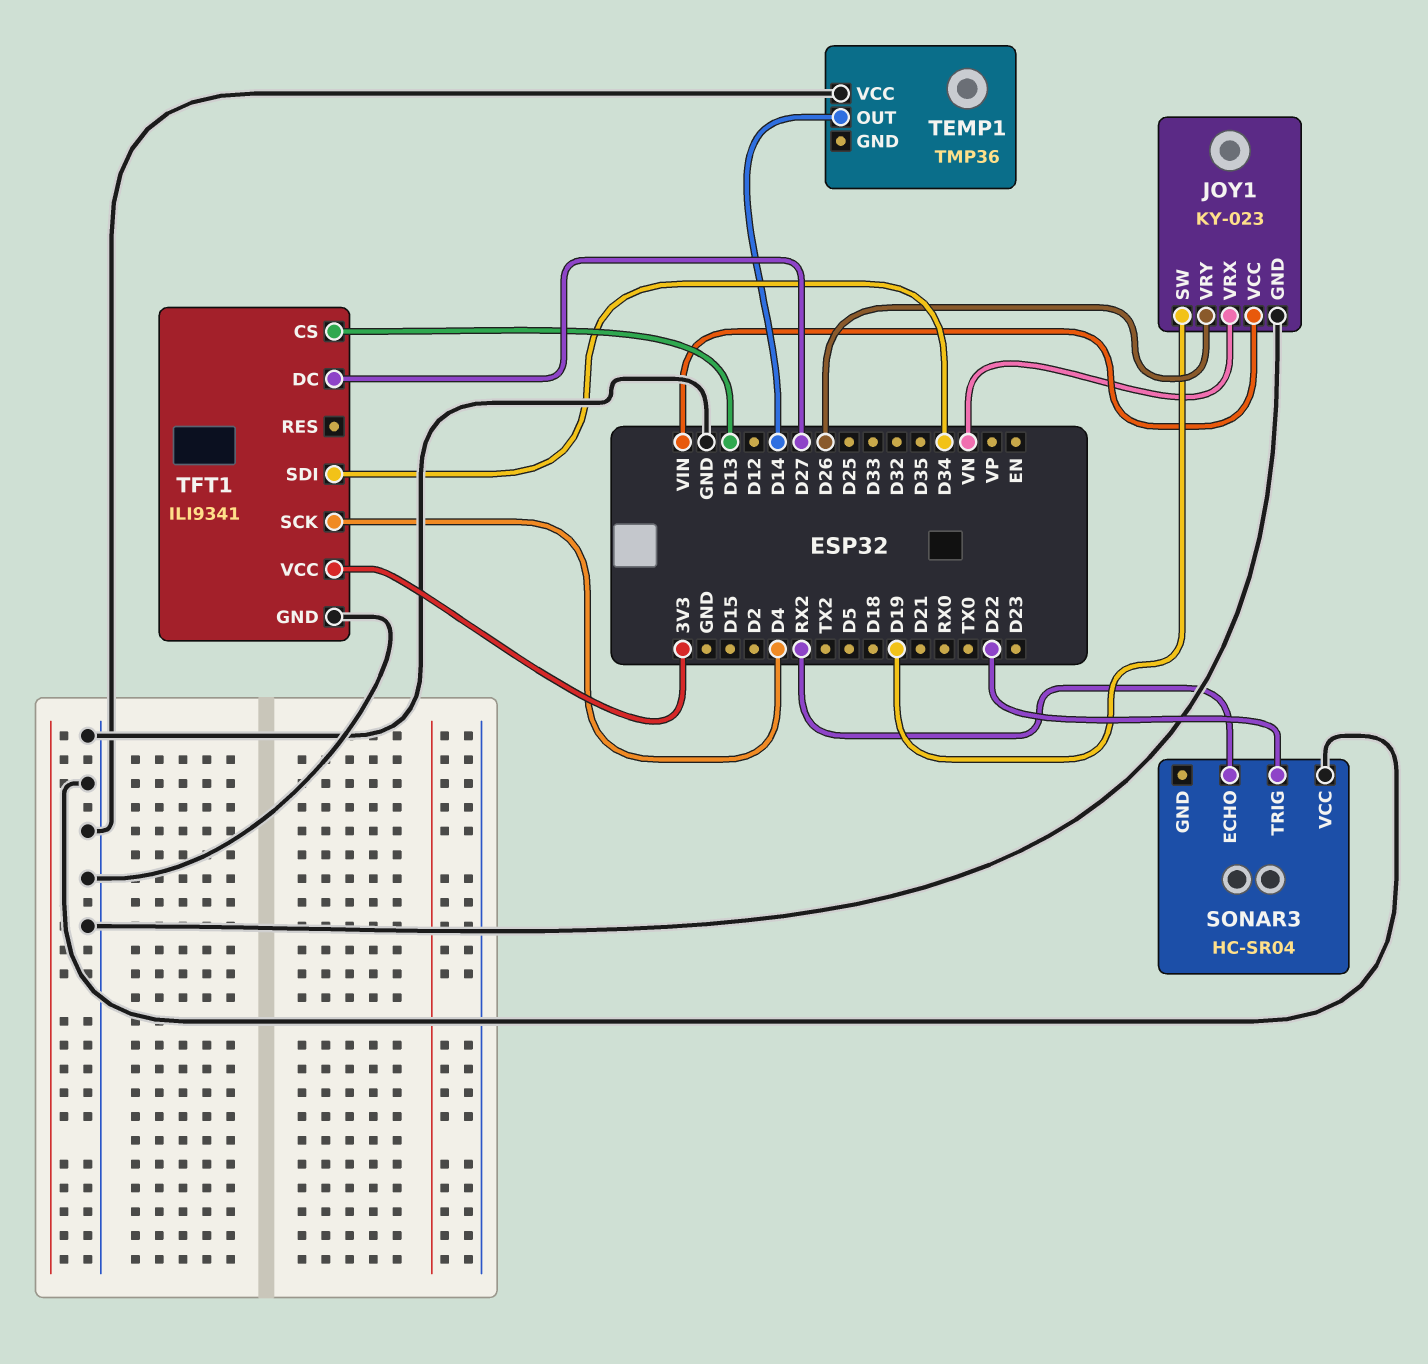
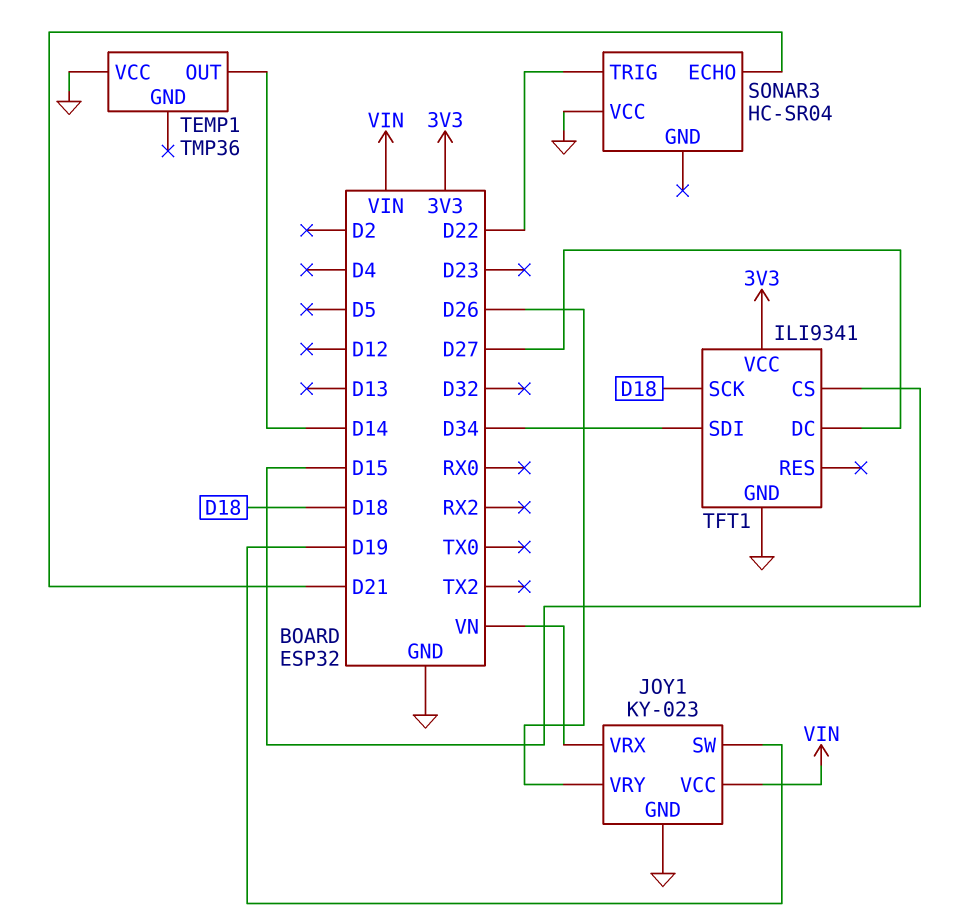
SONAR3 pin ECHO: RX2 -> D21
TFT1 pin CS: D13 -> D15
TFT1 pin SCK: D4 -> D18

